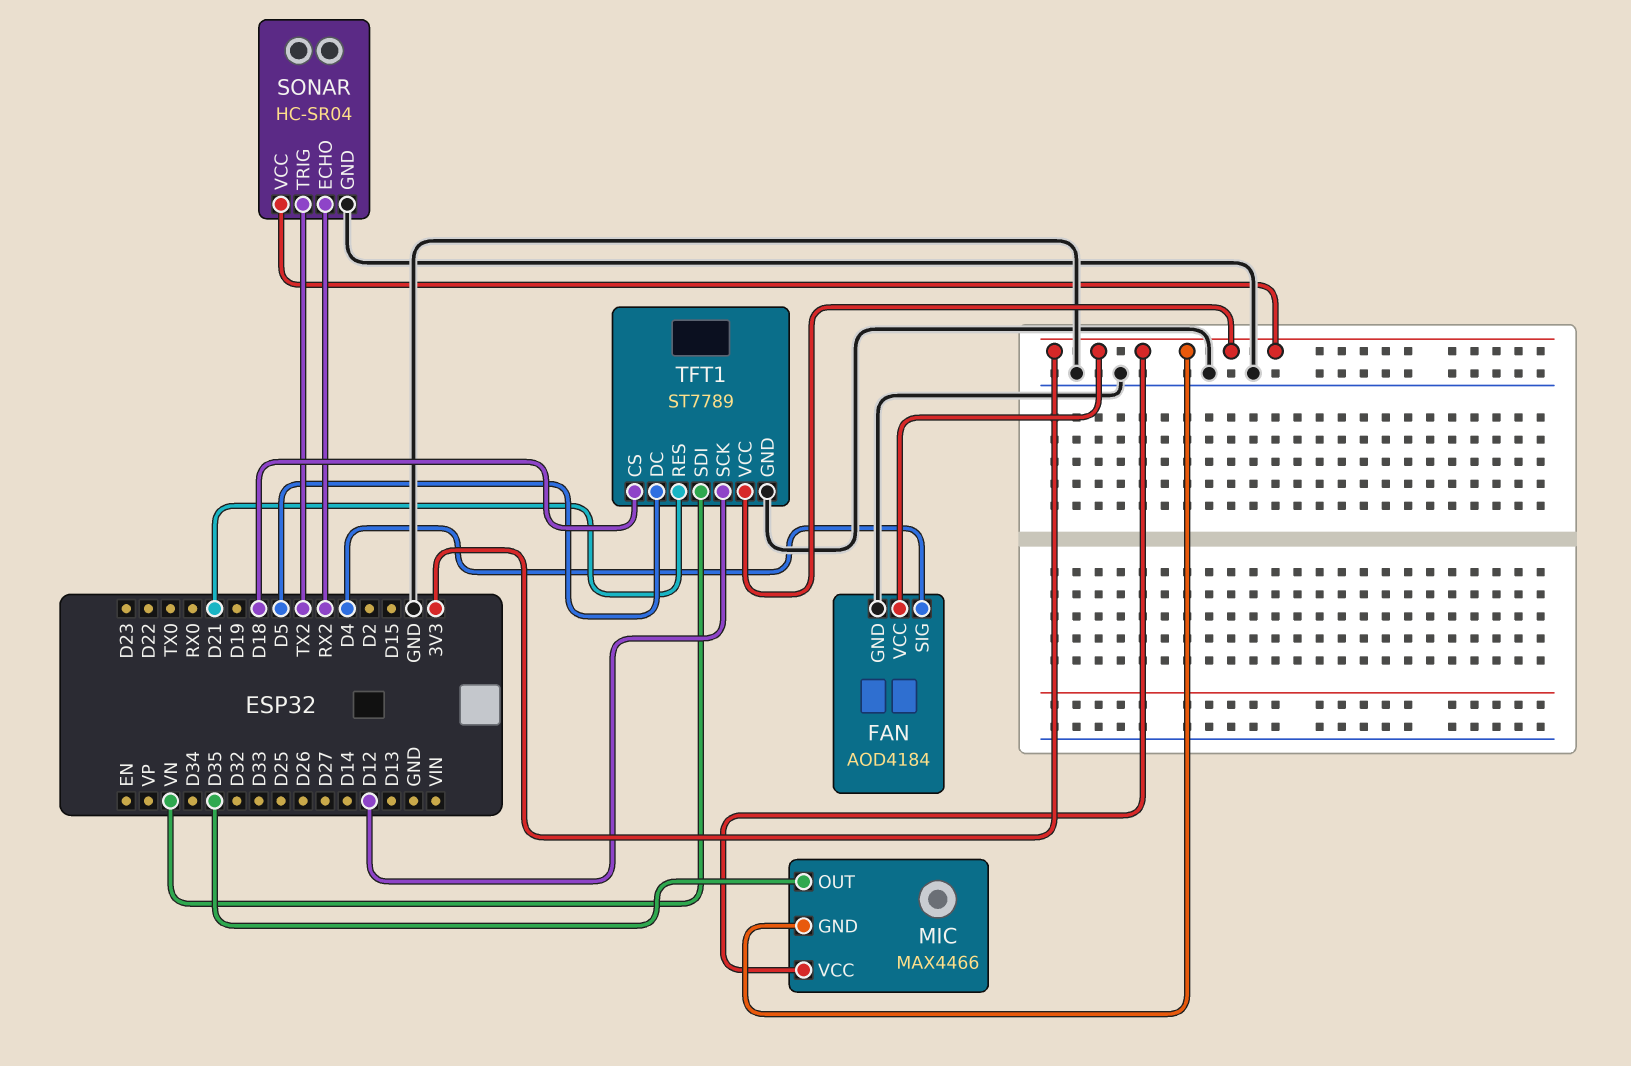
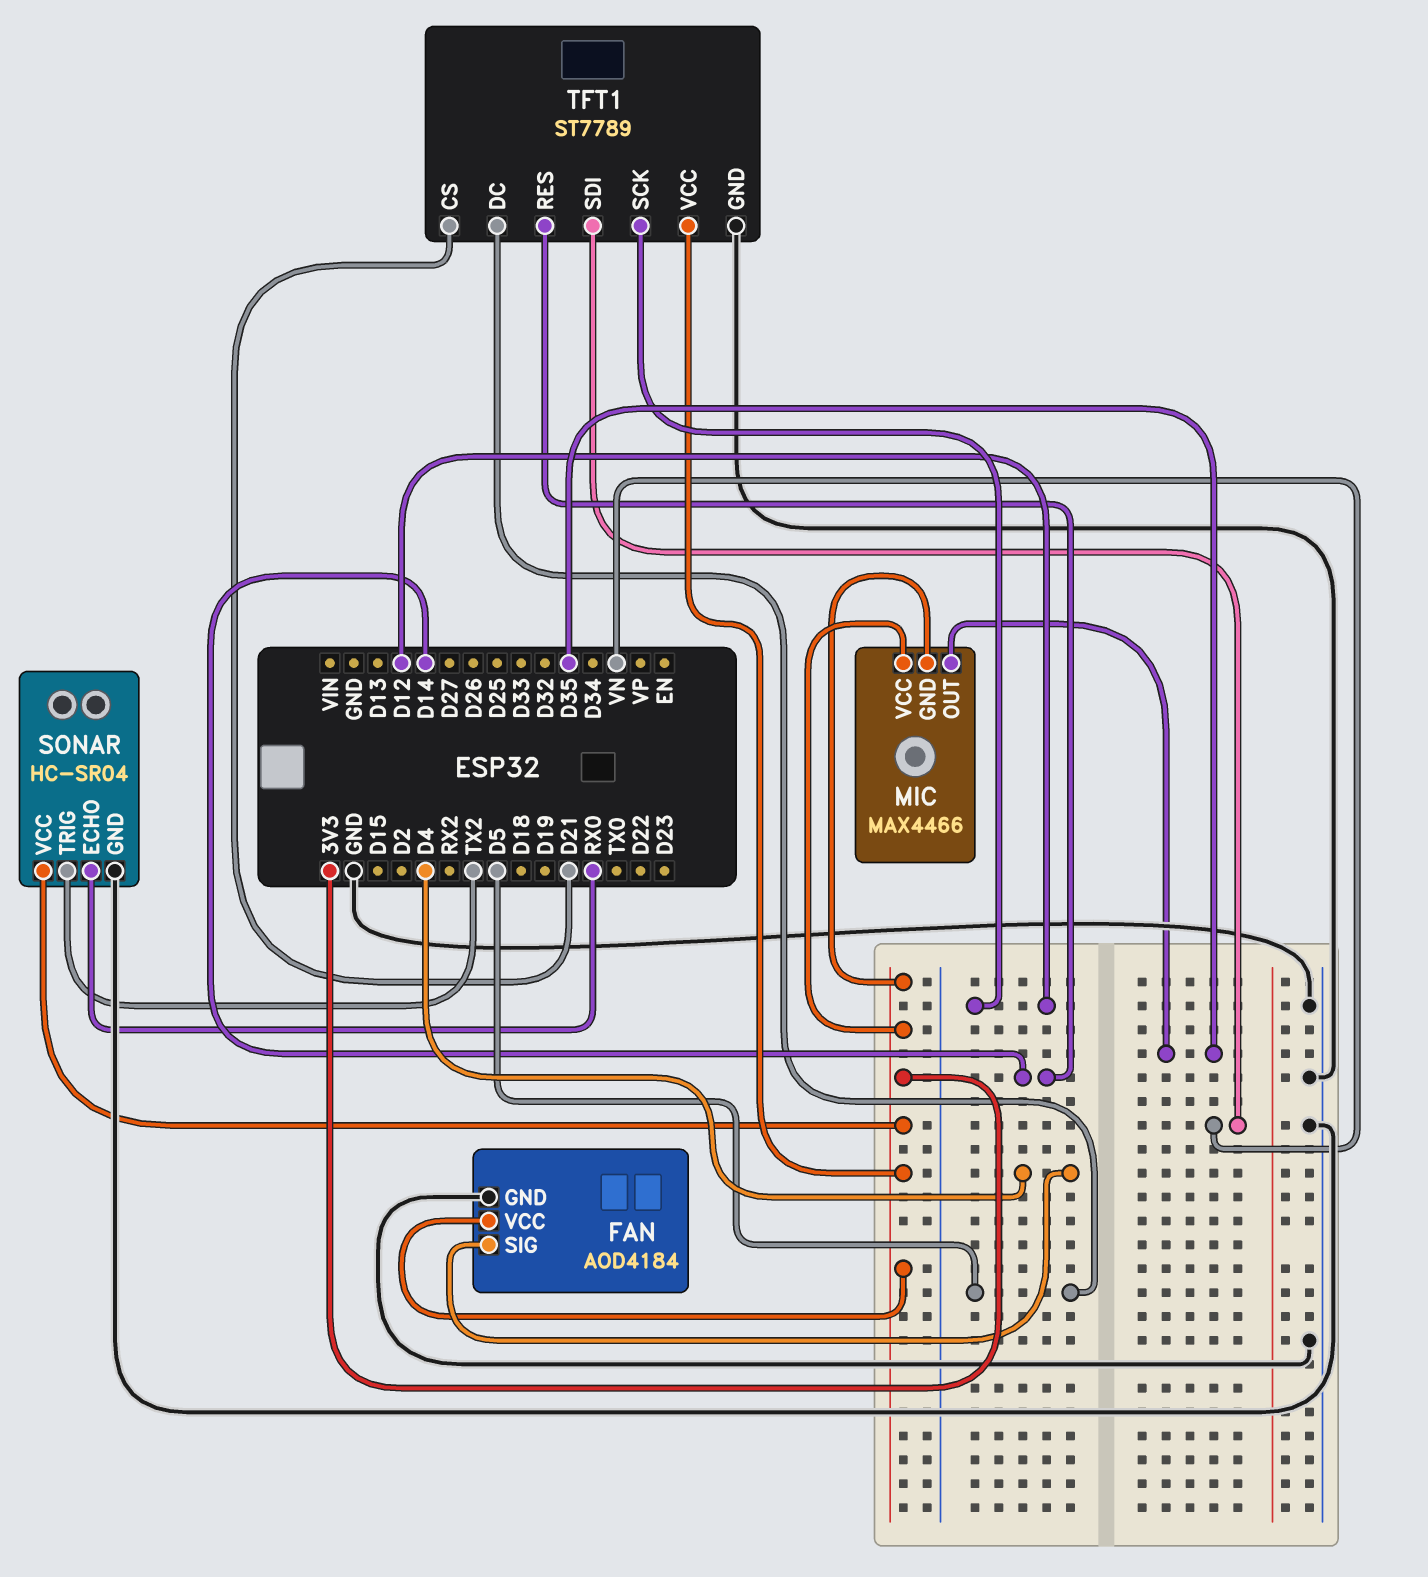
SONAR pin ECHO: RX2 -> RX0
TFT1 pin CS: D18 -> D21
TFT1 pin RES: D21 -> D14

